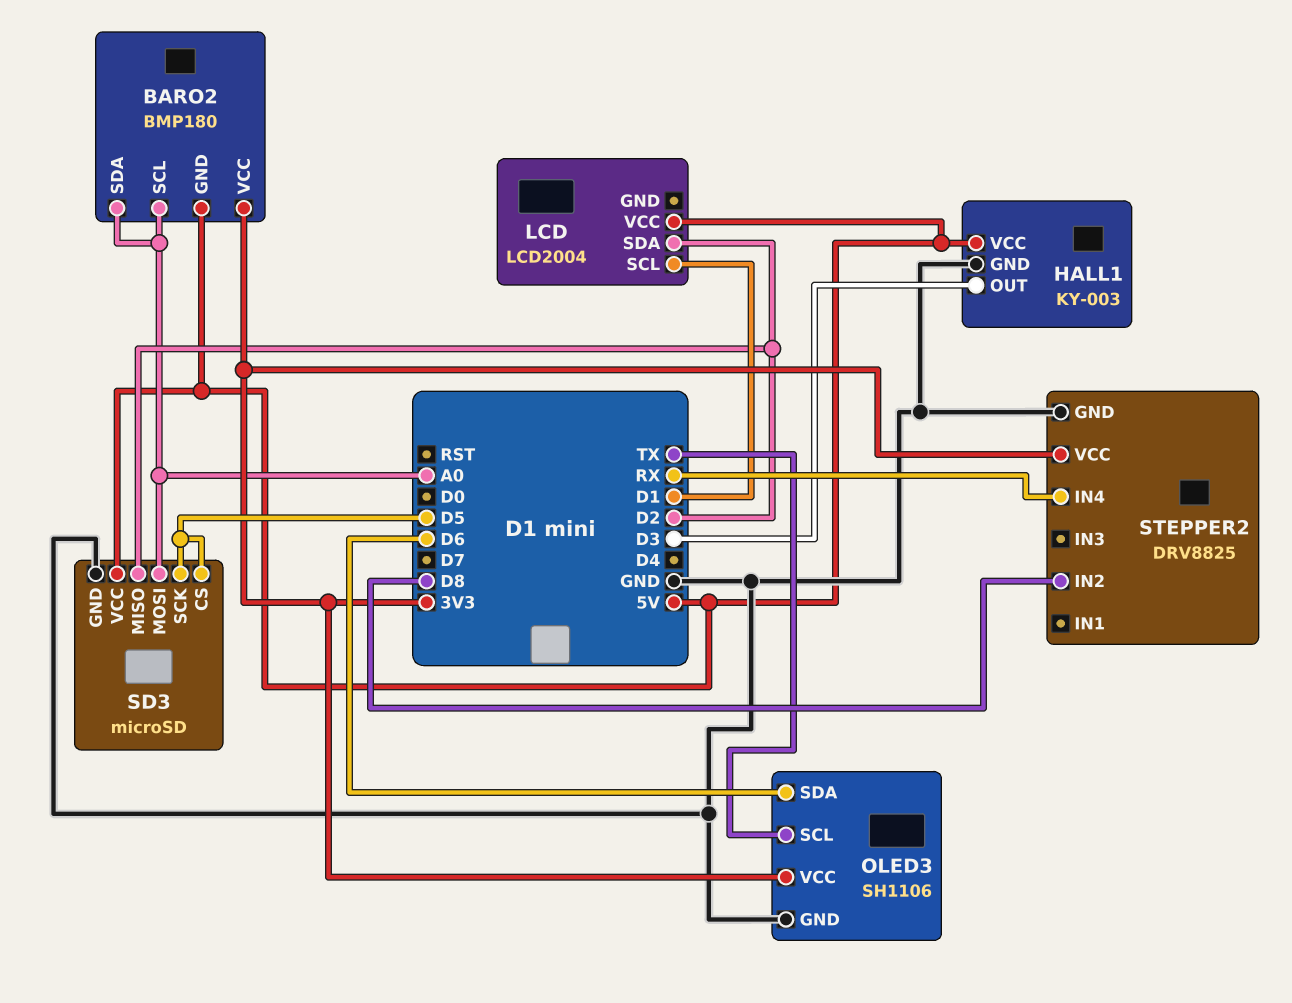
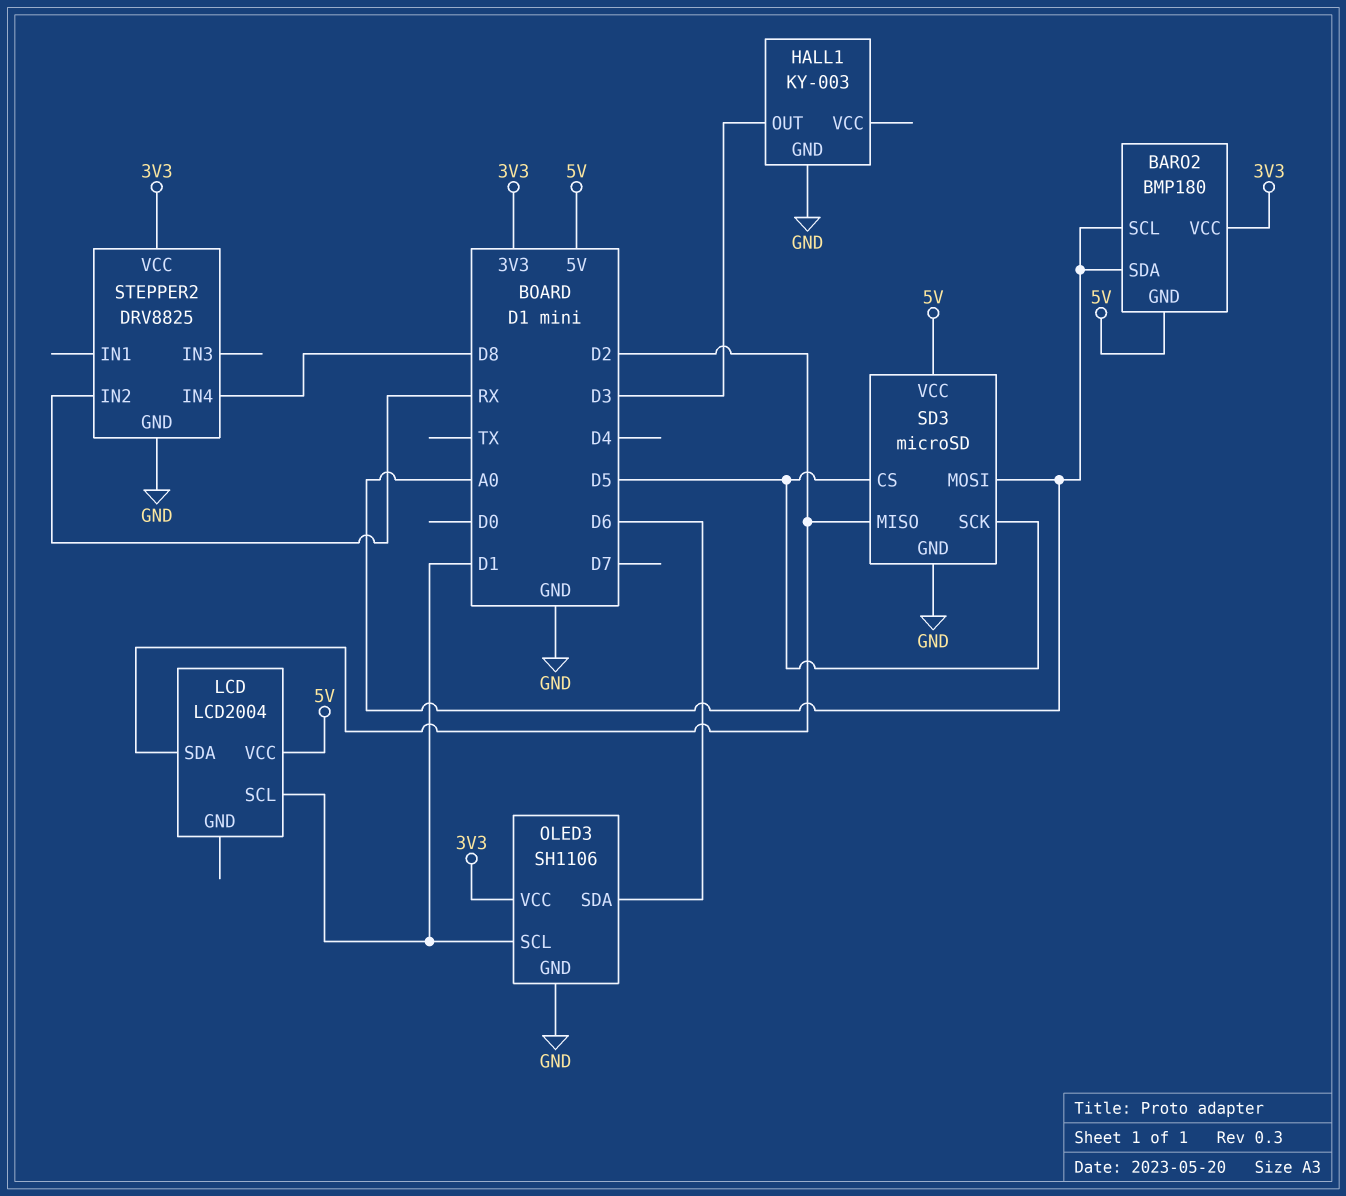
HALL1 pin VCC: 5V -> none
OLED3 pin SCL: TX -> D1
STEPPER2 pin IN2: D8 -> RX
STEPPER2 pin IN4: RX -> D8

